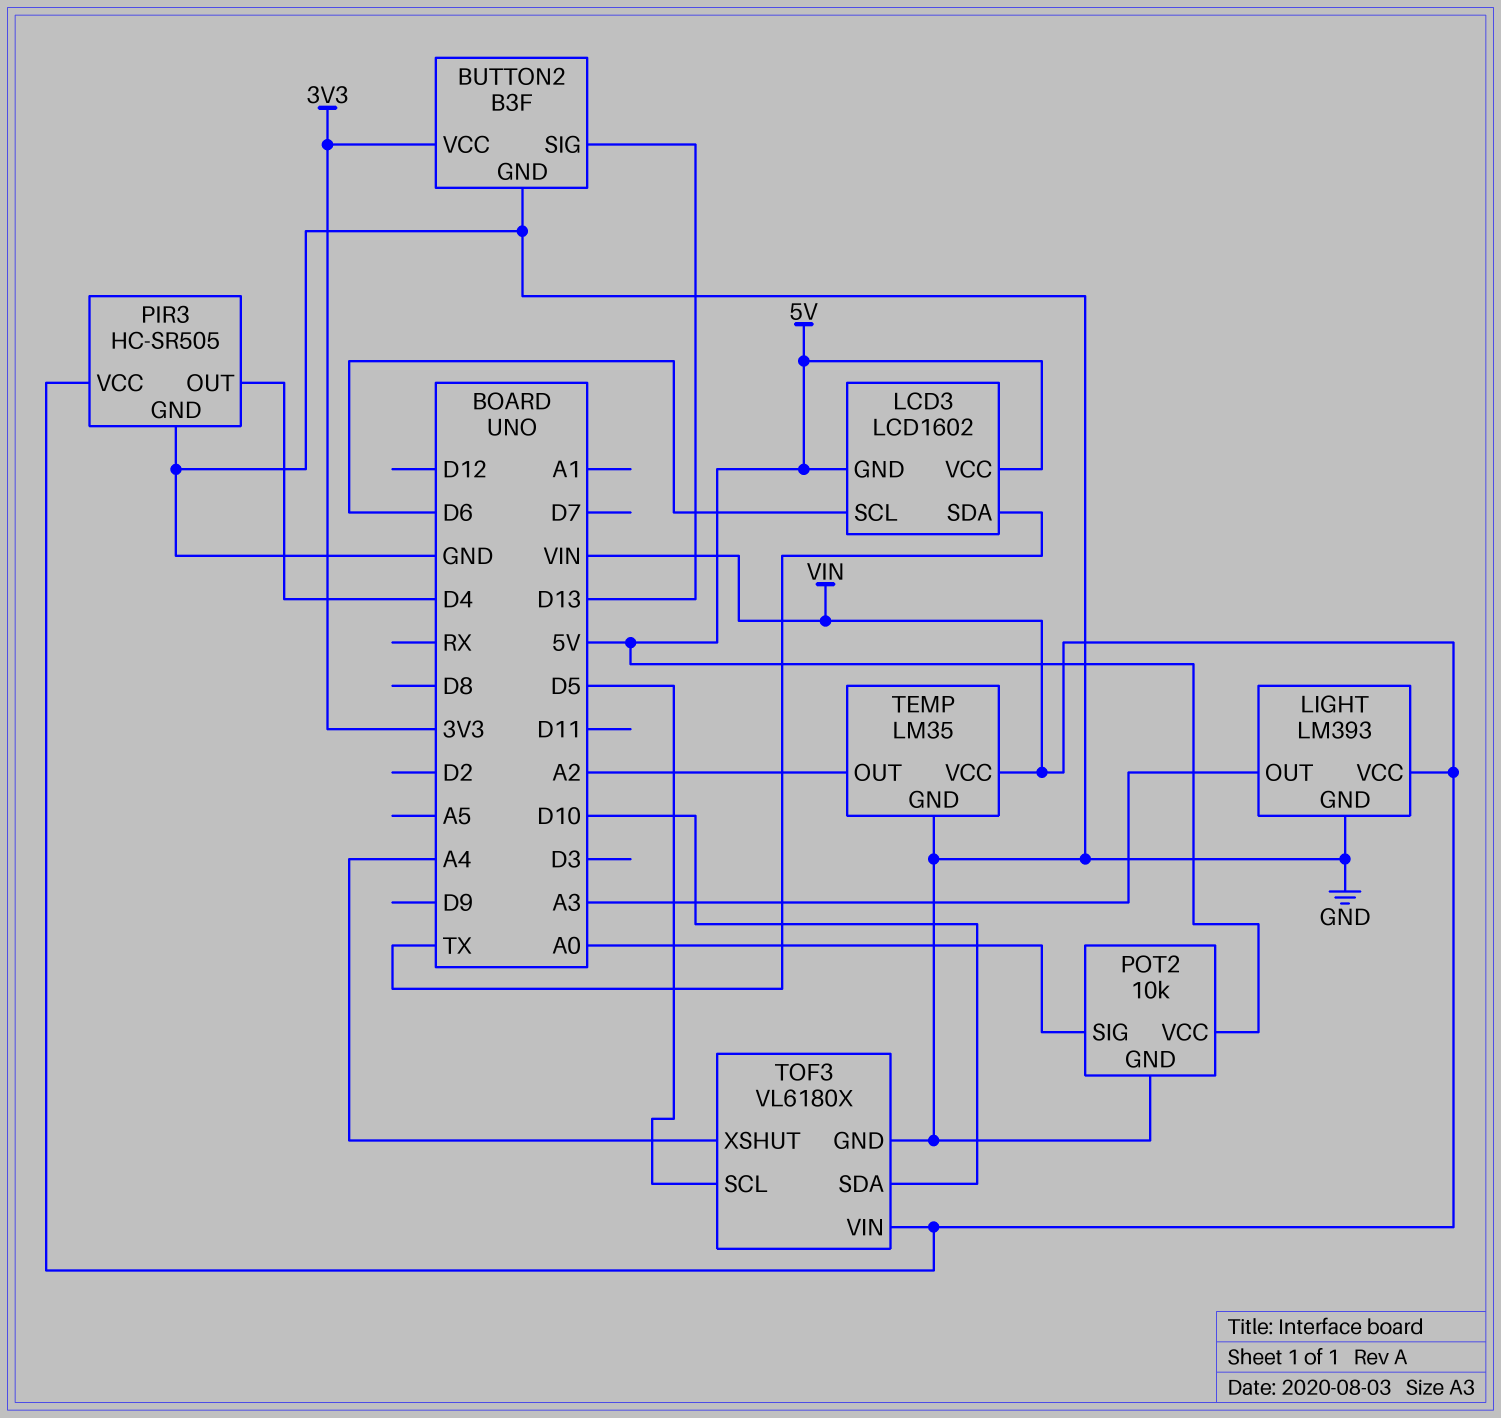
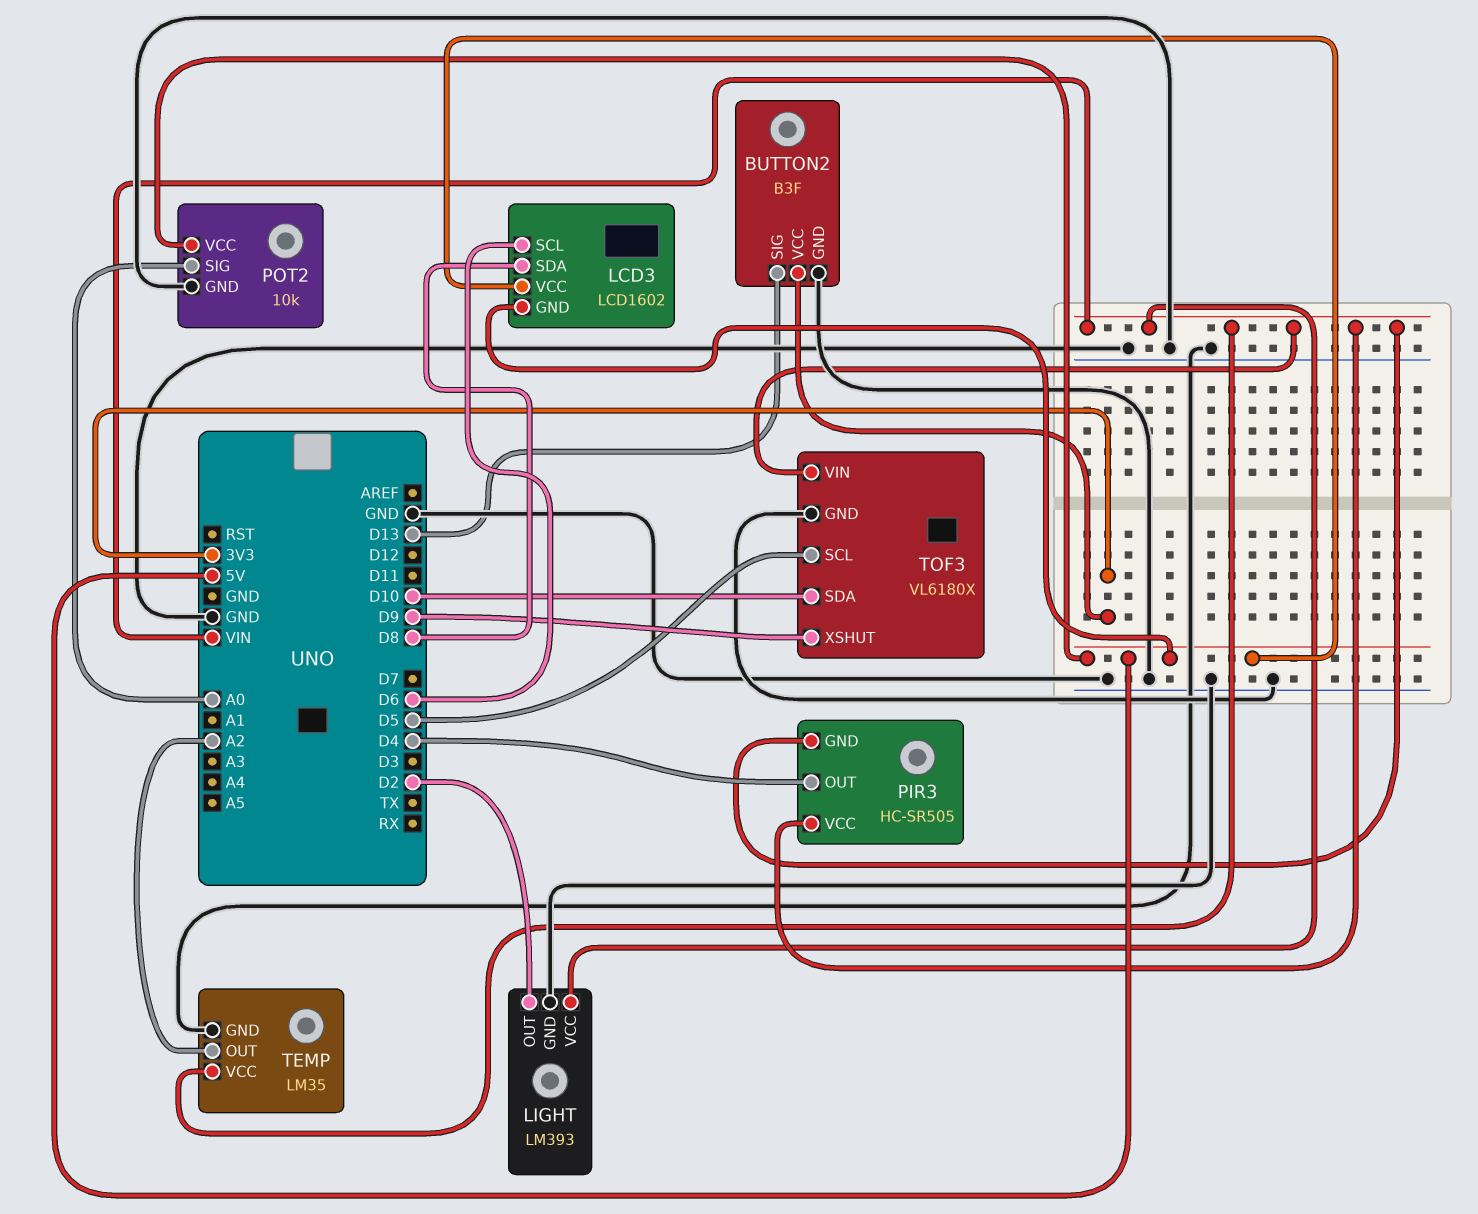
LCD3 pin SDA: TX -> D8
LIGHT pin OUT: A3 -> D2
PIR3 pin GND: GND -> VIN
TOF3 pin XSHUT: A4 -> D9

